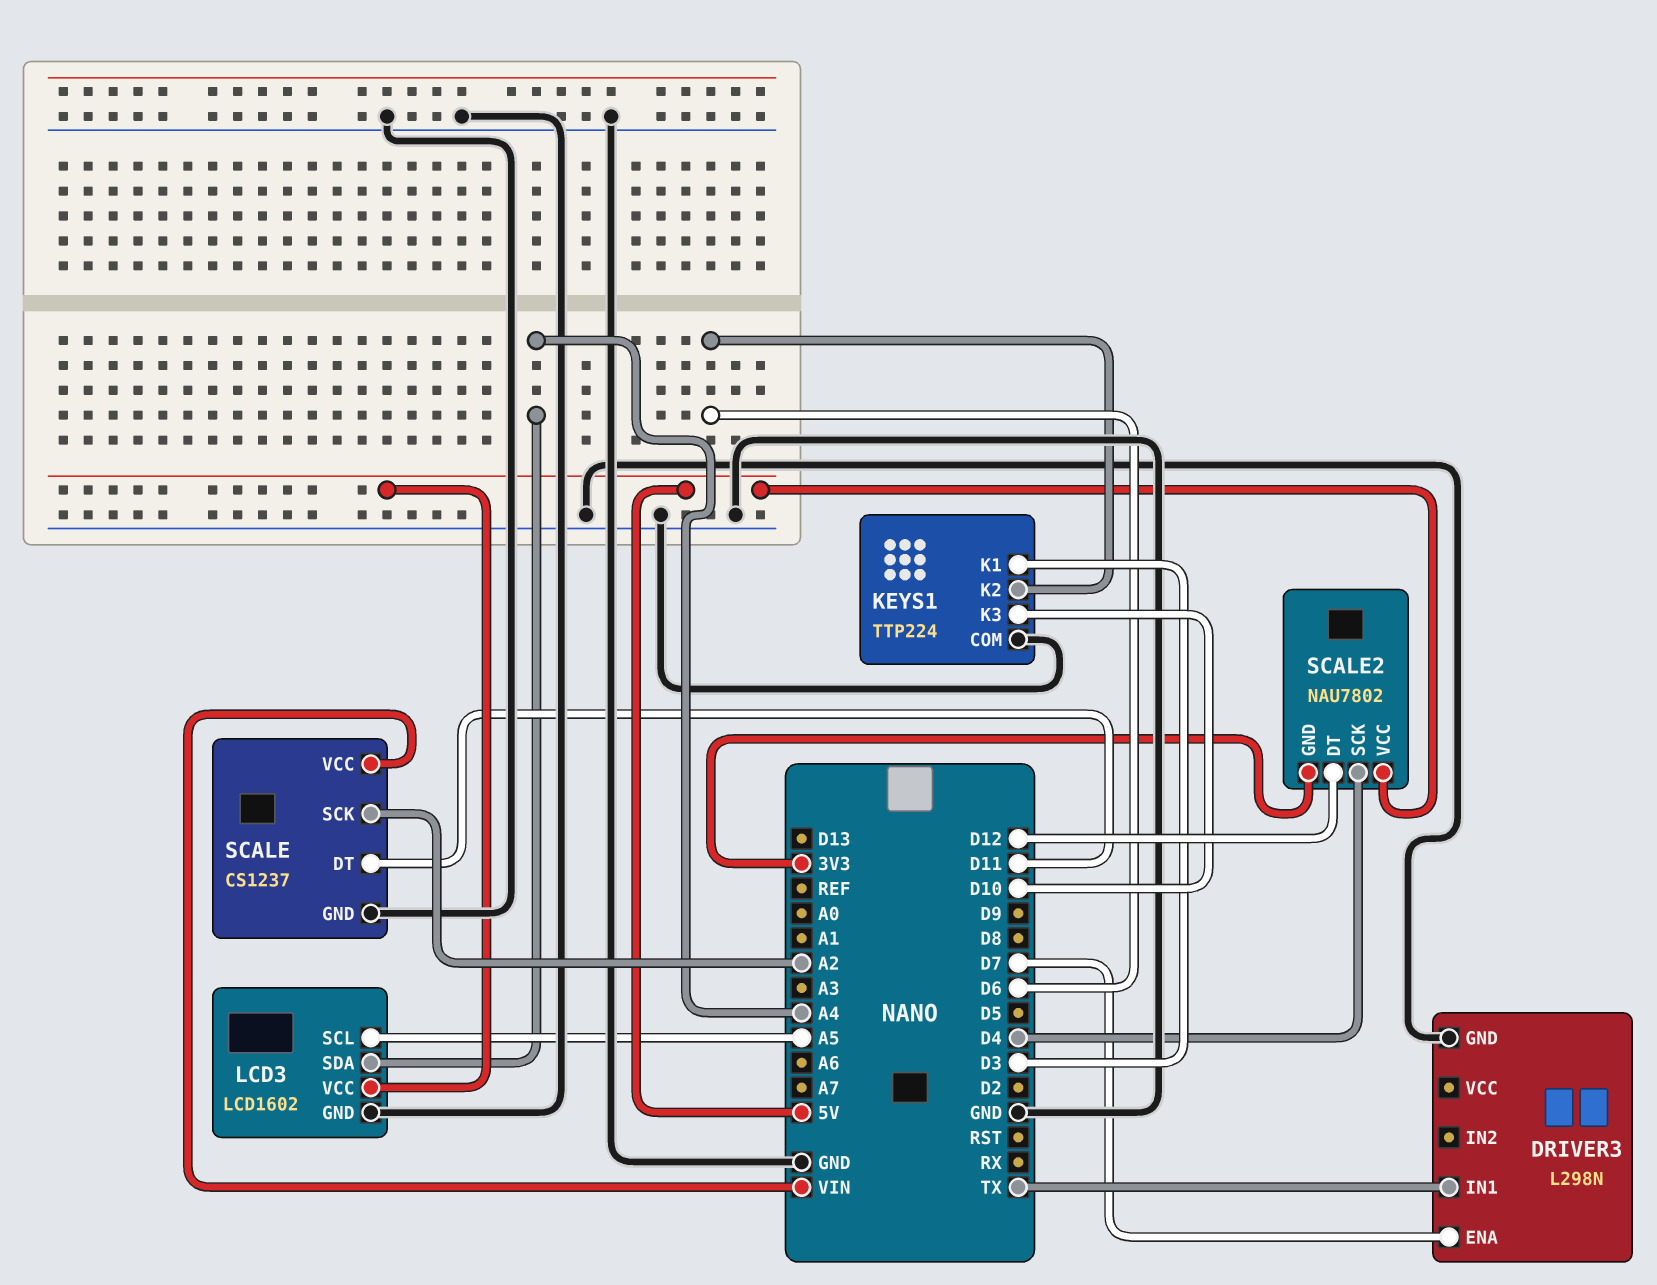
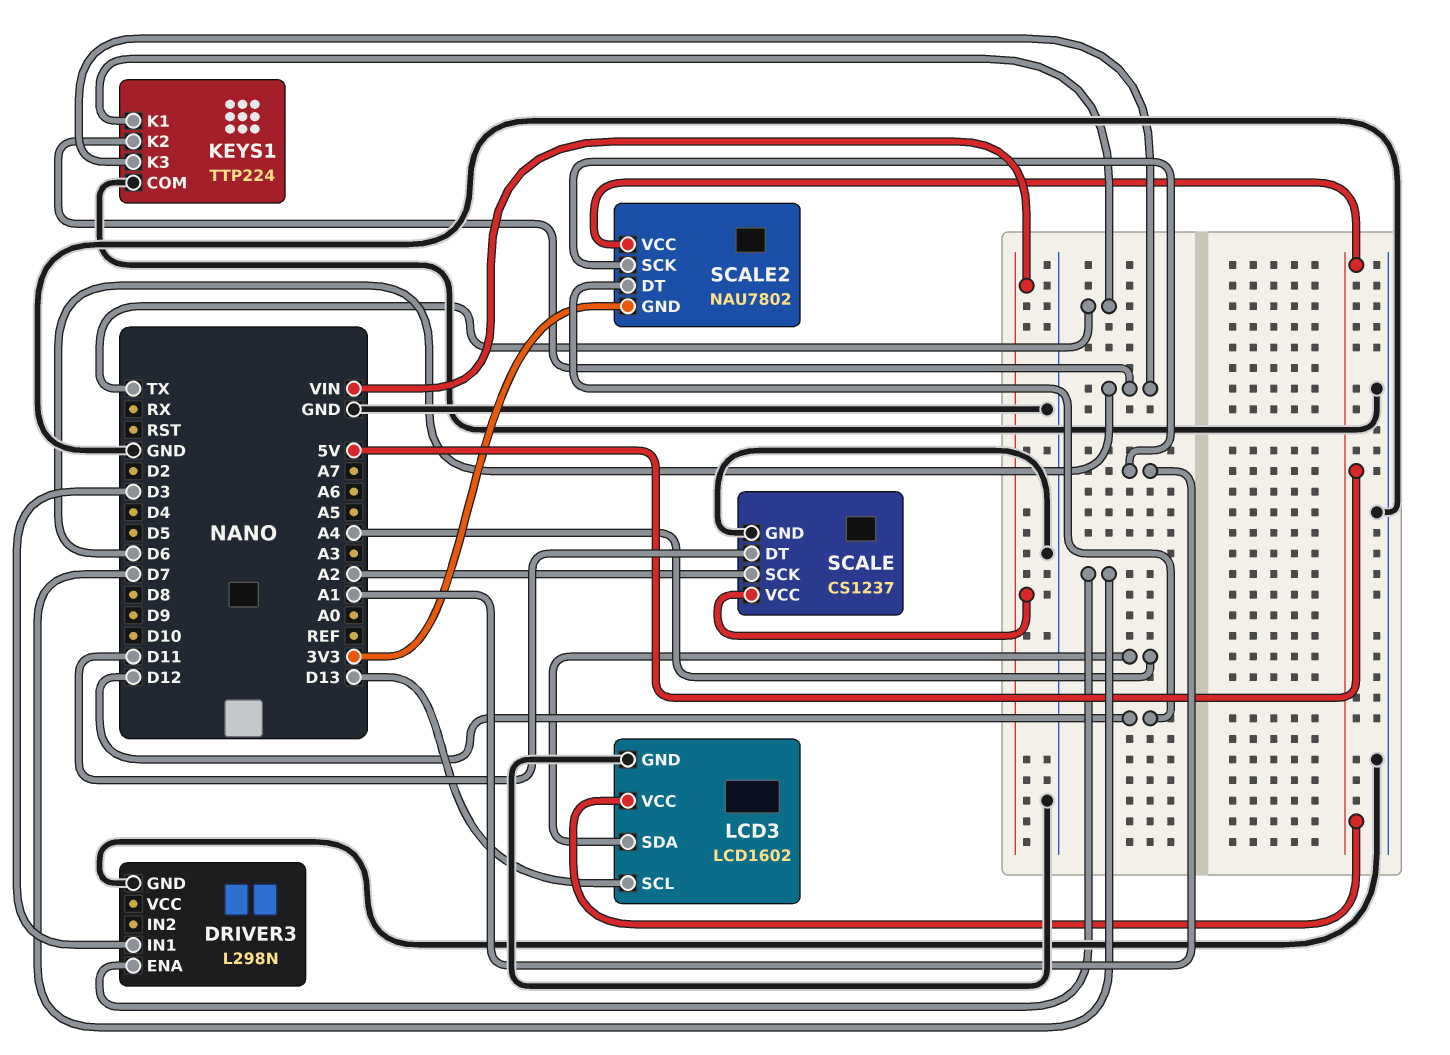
DRIVER3 pin IN1: TX -> D3
KEYS1 pin K1: D3 -> TX
KEYS1 pin K3: D10 -> D6
LCD3 pin SCL: A5 -> D13
SCALE2 pin SCK: D4 -> A1

